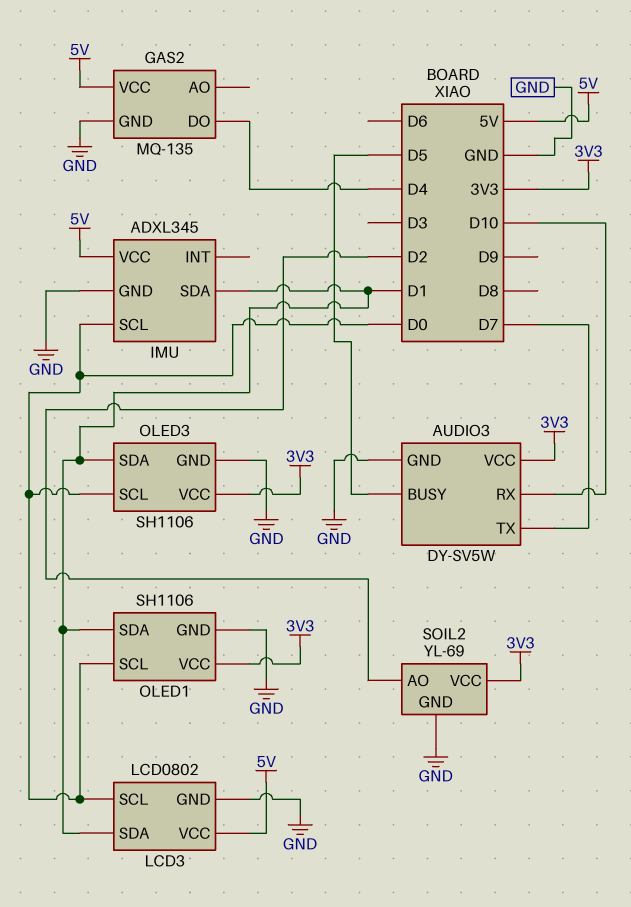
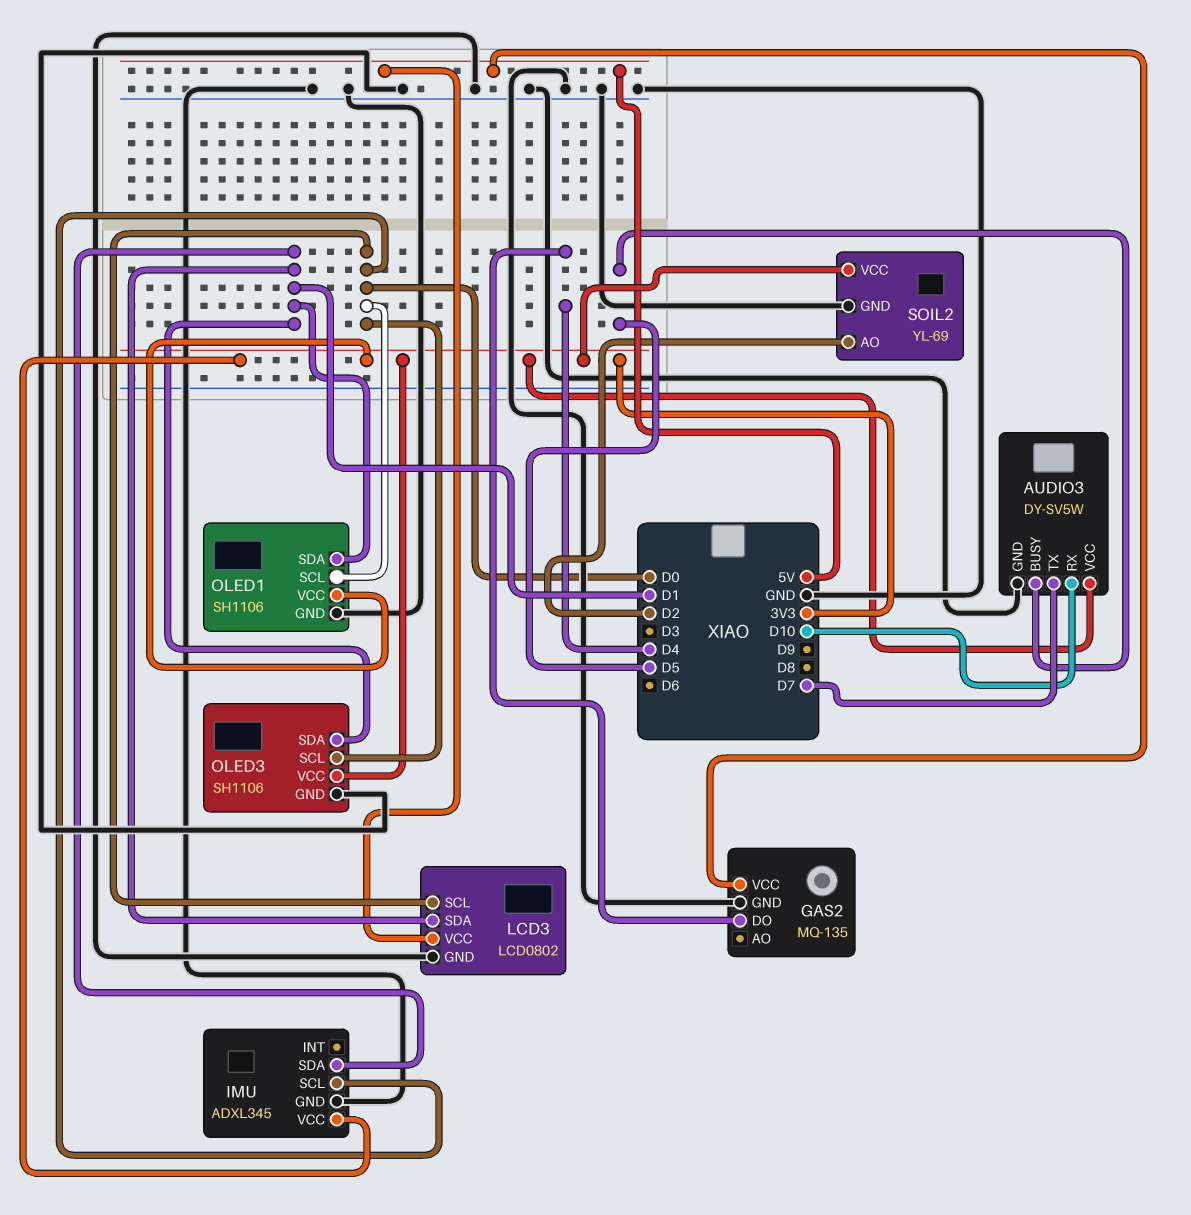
IMU pin VCC: 5V -> 3V3

